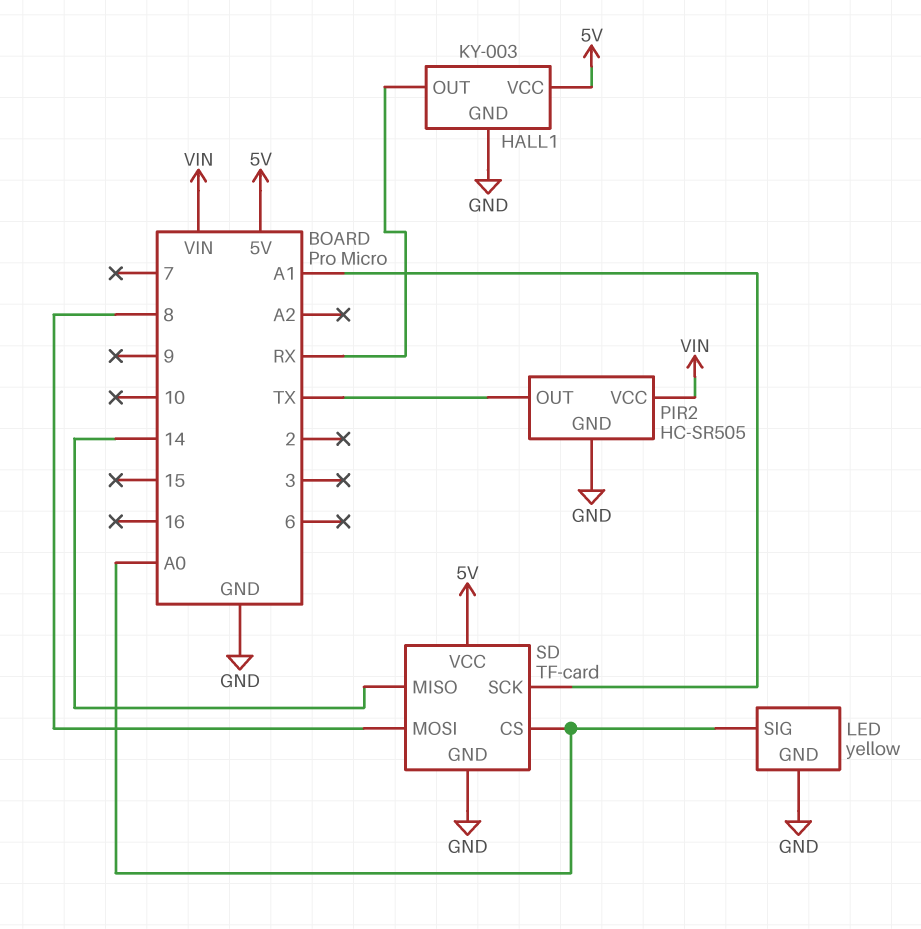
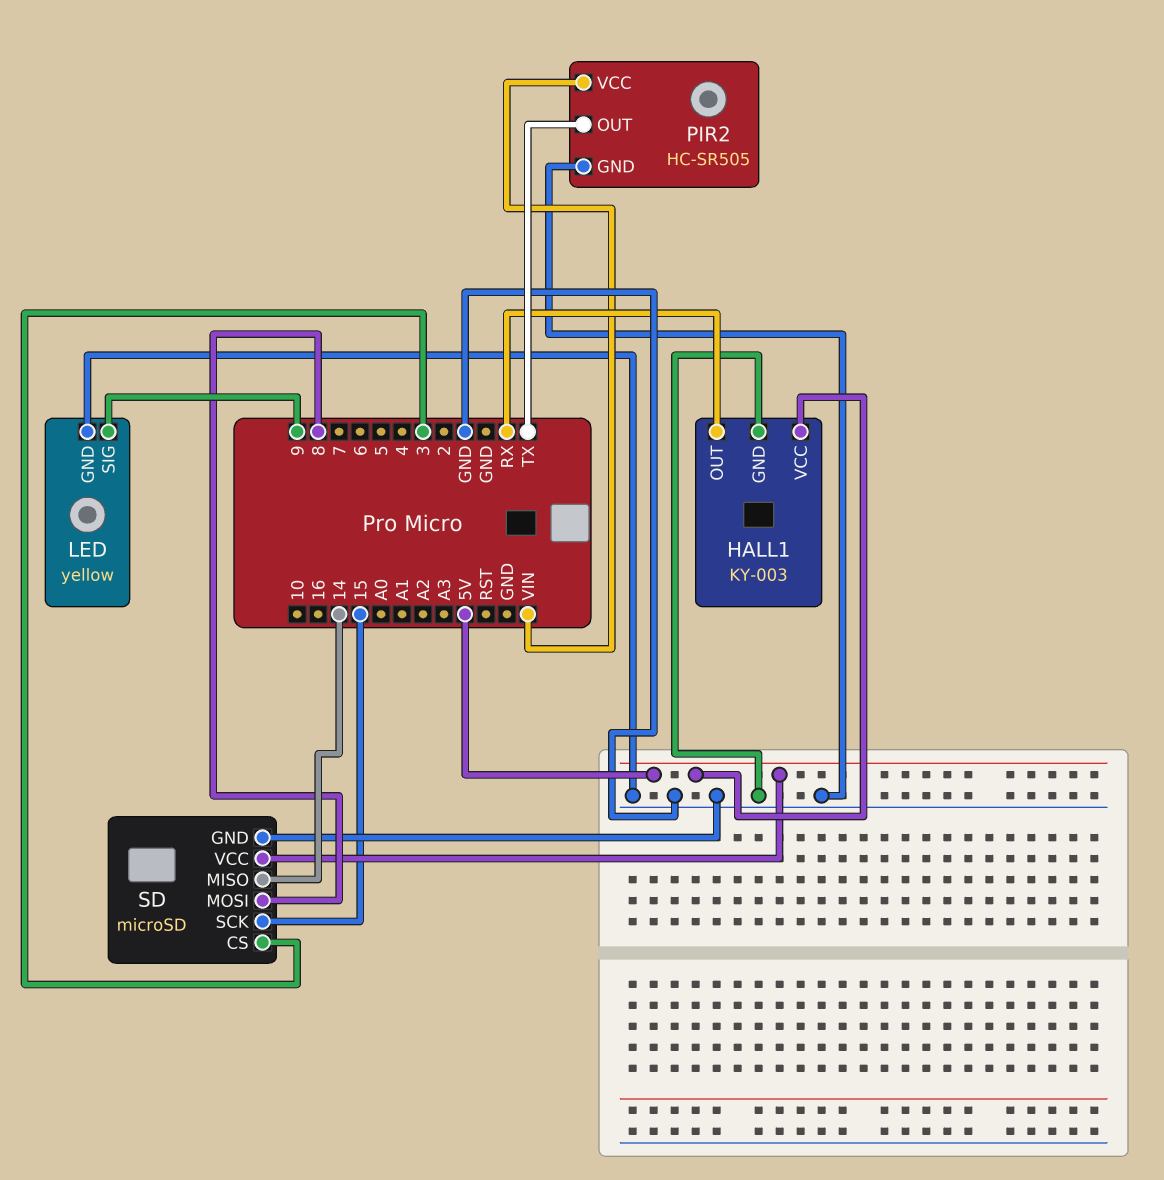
LED pin SIG: A0 -> 9
SD: TF-card -> microSD
SD pin CS: A0 -> 3
SD pin SCK: A1 -> 15

